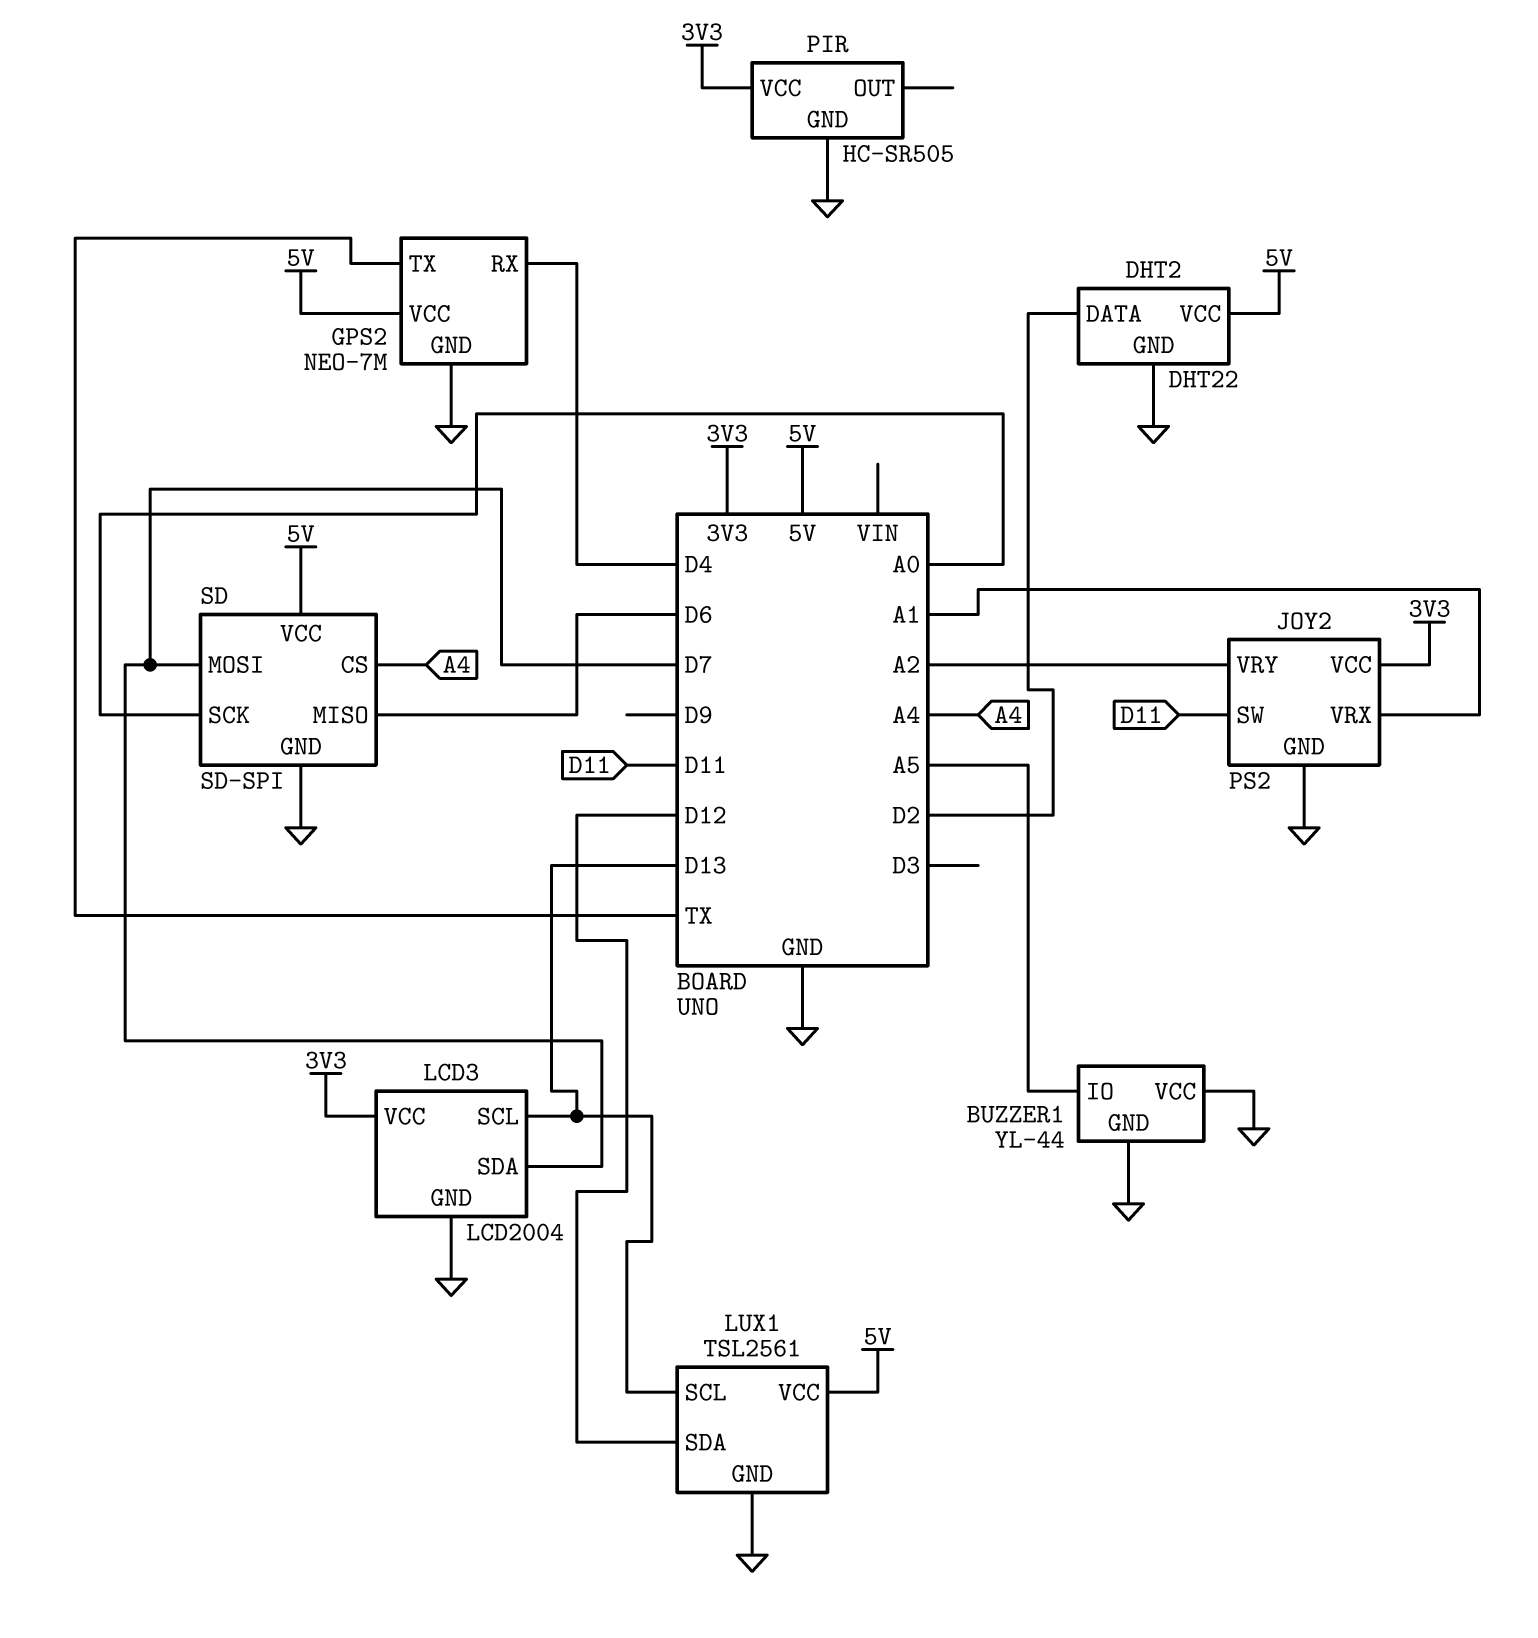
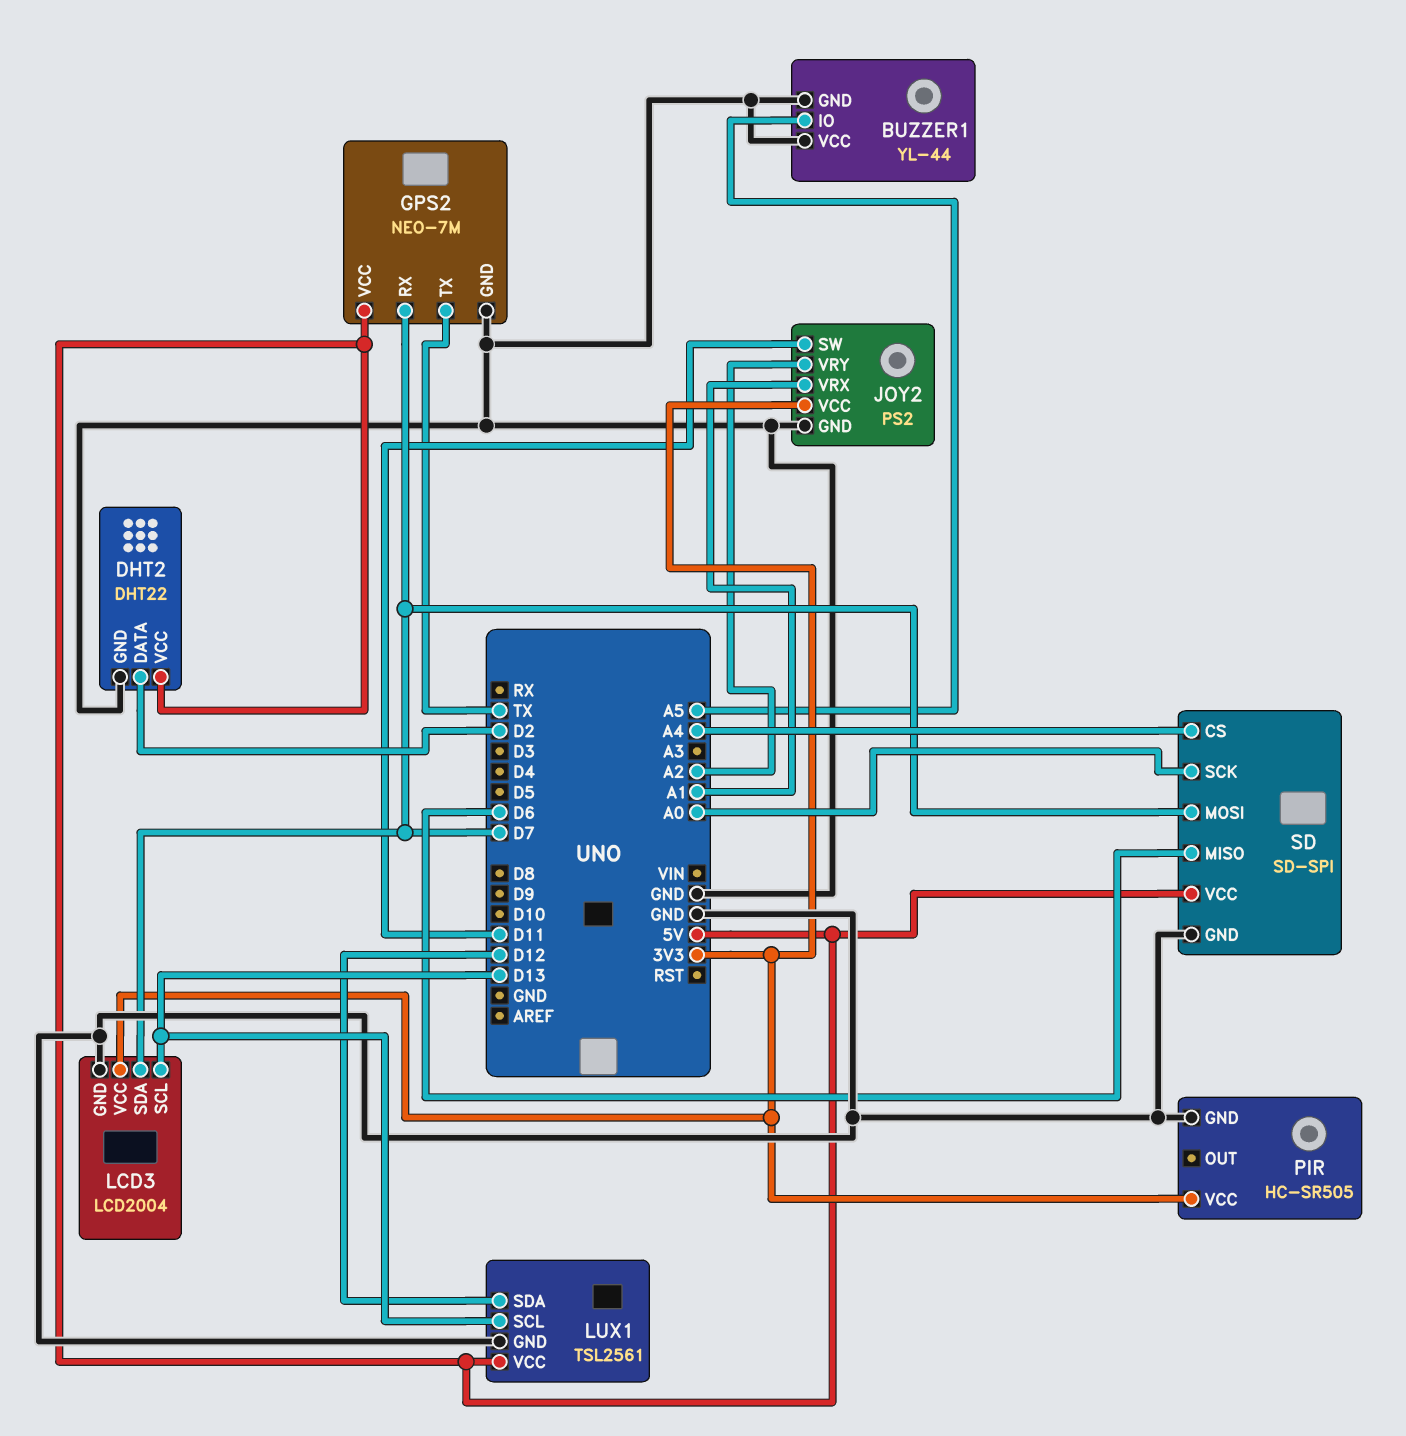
GPS2 pin RX: D4 -> D7

